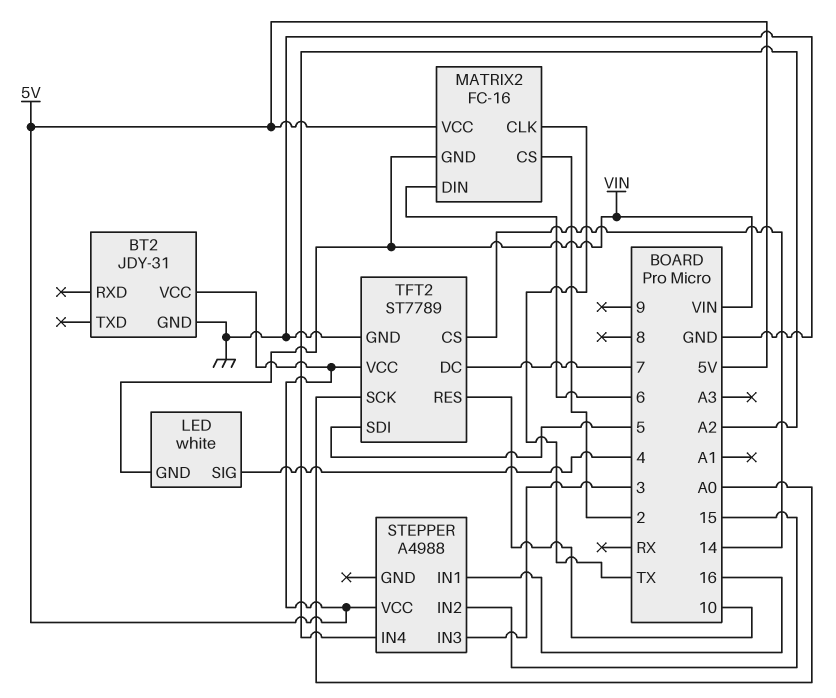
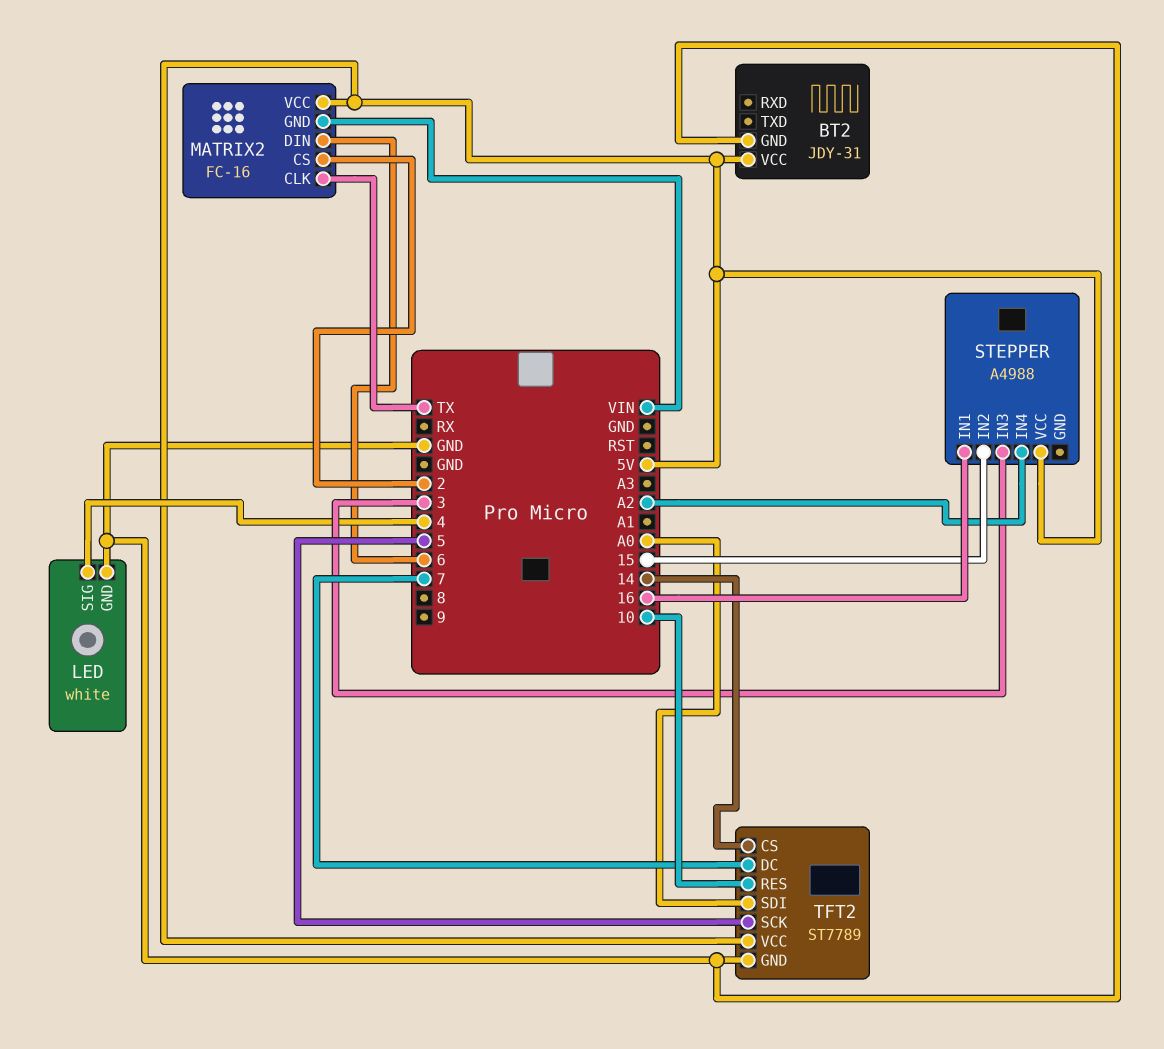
LED pin GND: VIN -> GND
TFT2 pin SCK: A0 -> 5
TFT2 pin SDI: 5 -> A0

